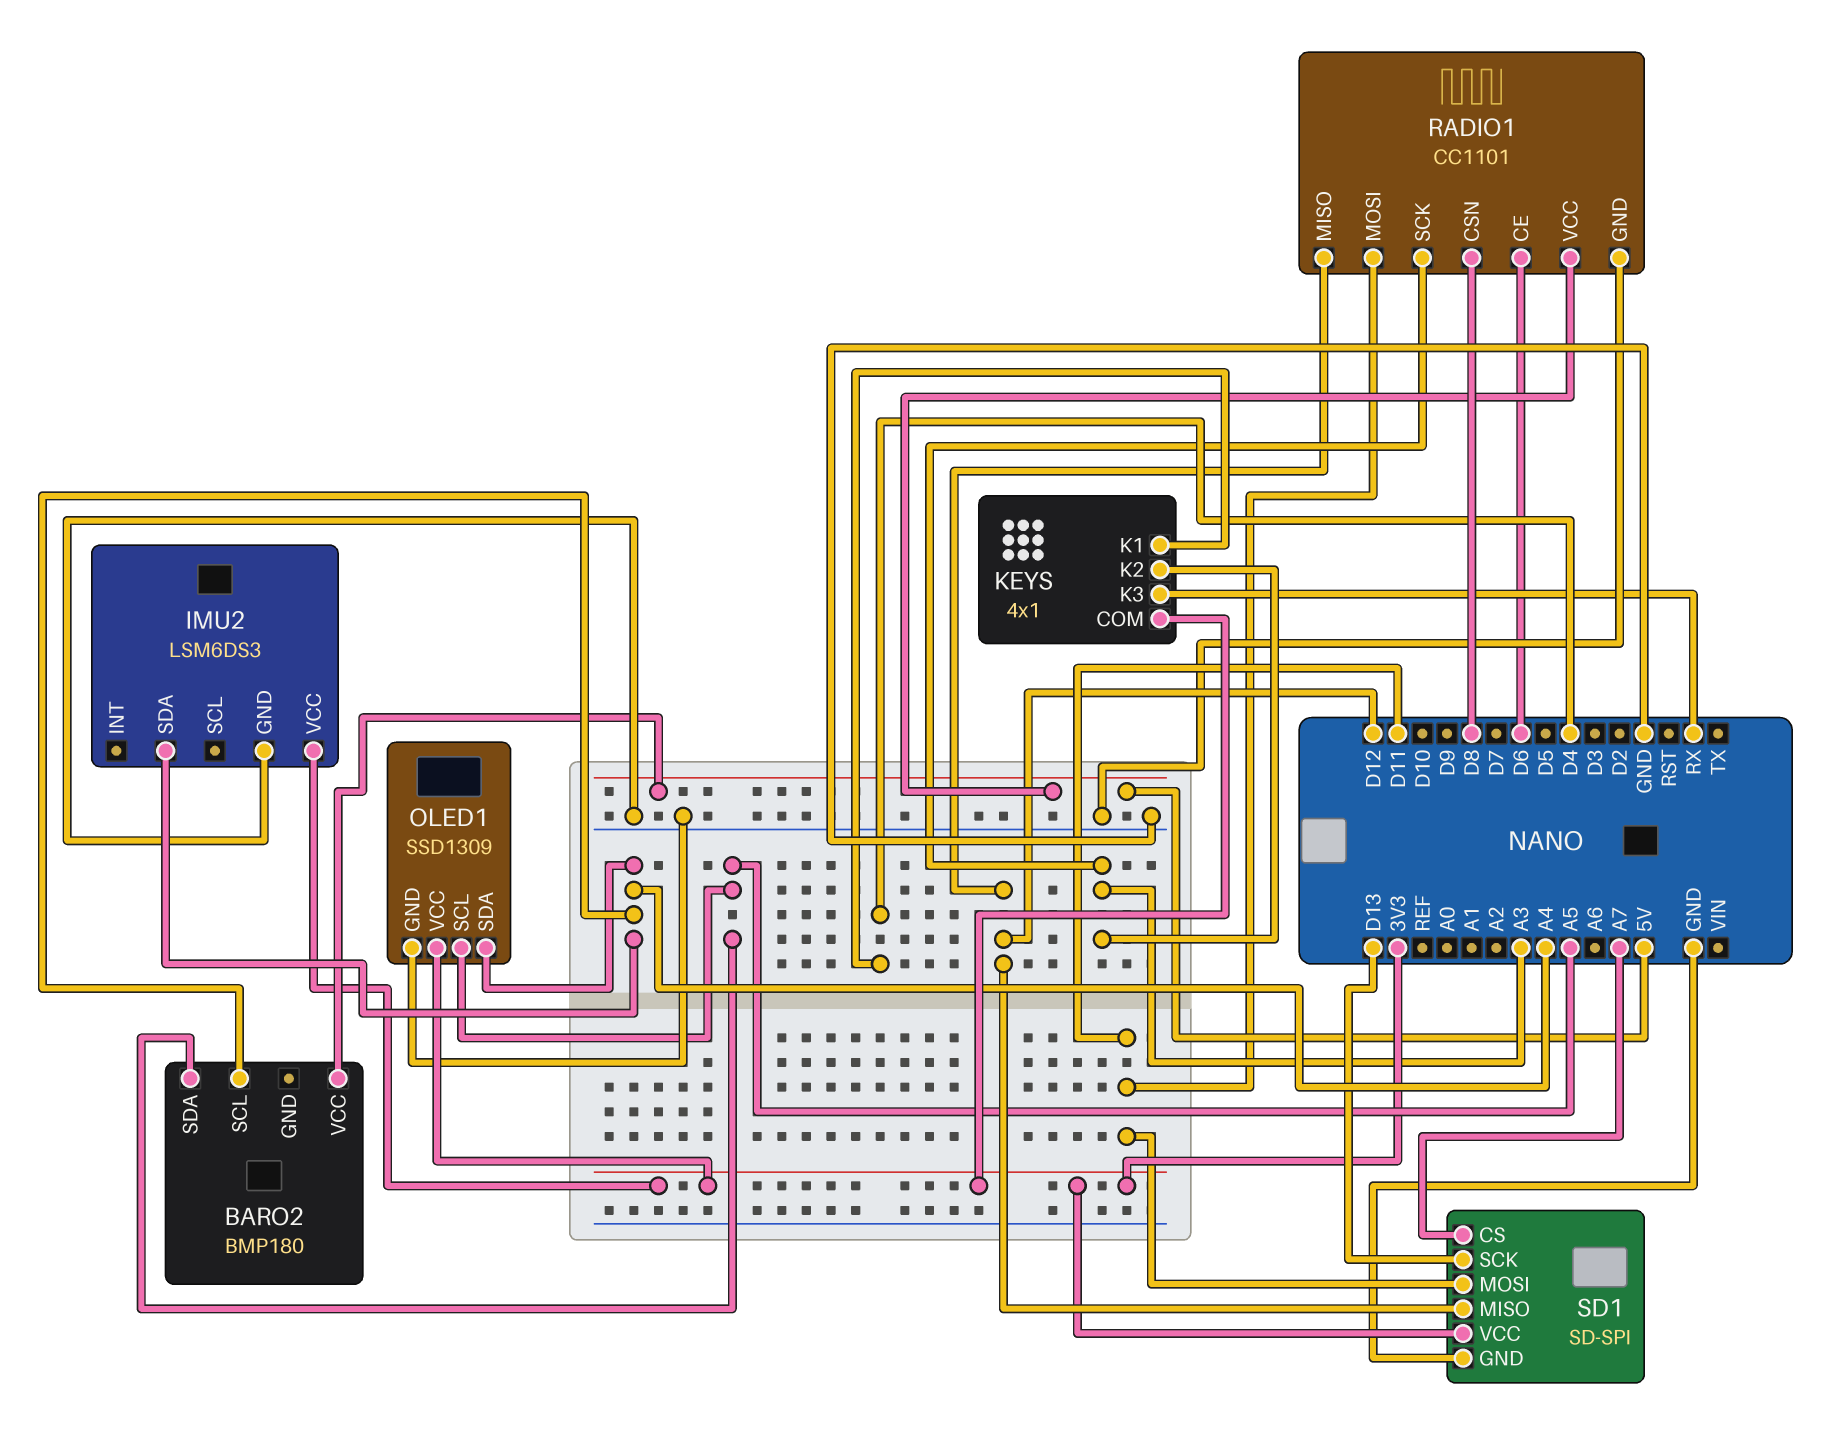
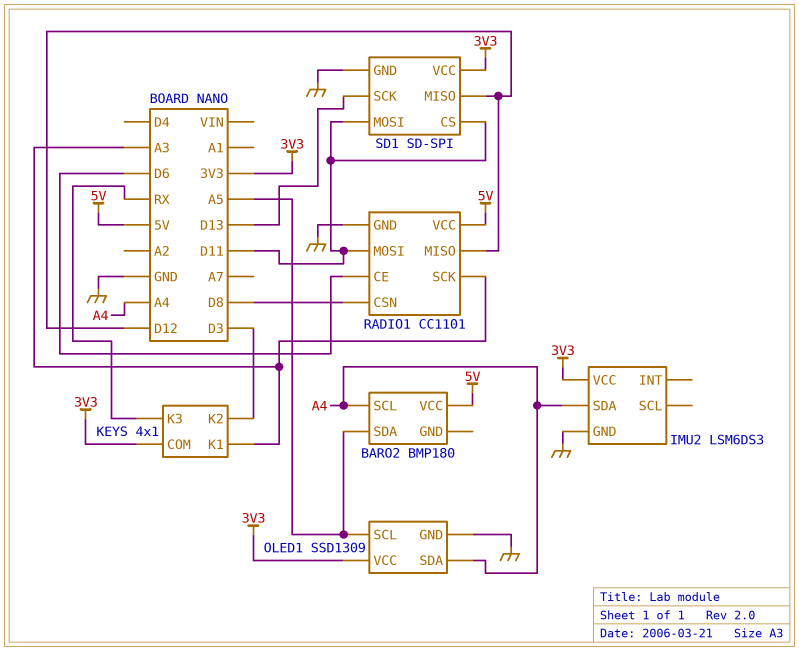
KEYS pin K1: D4 -> A3
KEYS pin K2: A3 -> D3
SD1 pin CS: A7 -> D11

